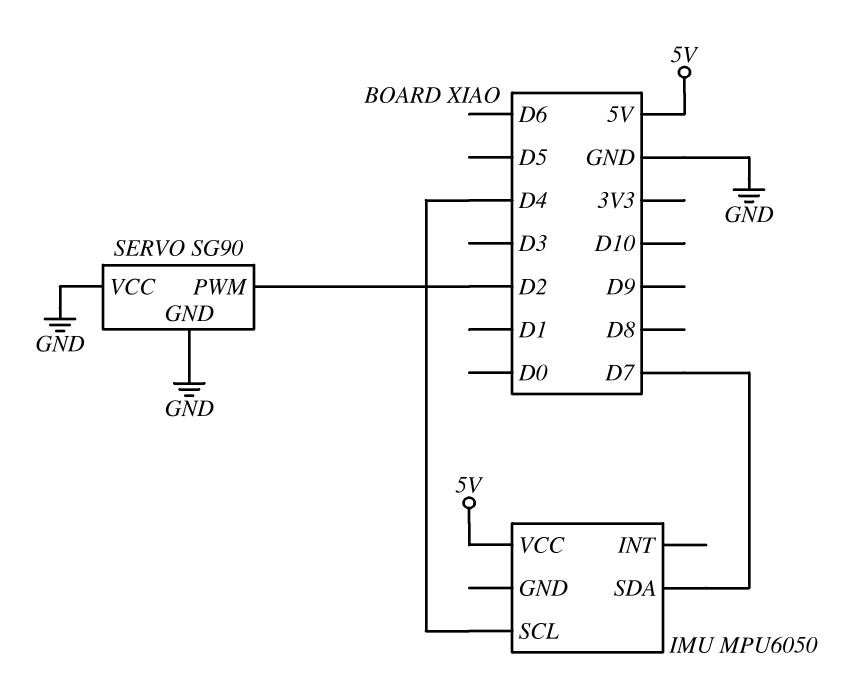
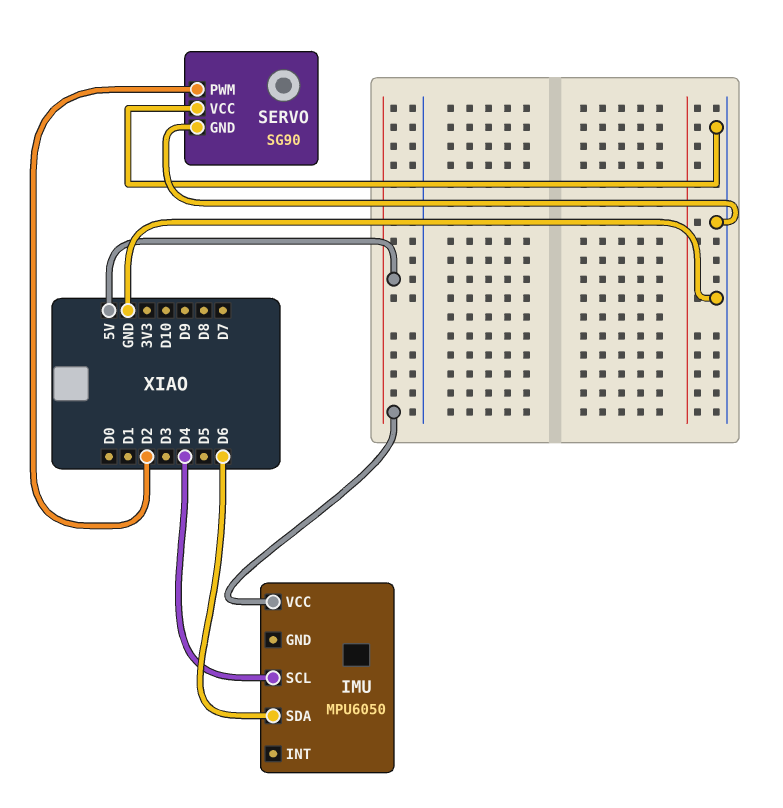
IMU pin SDA: D7 -> D6

